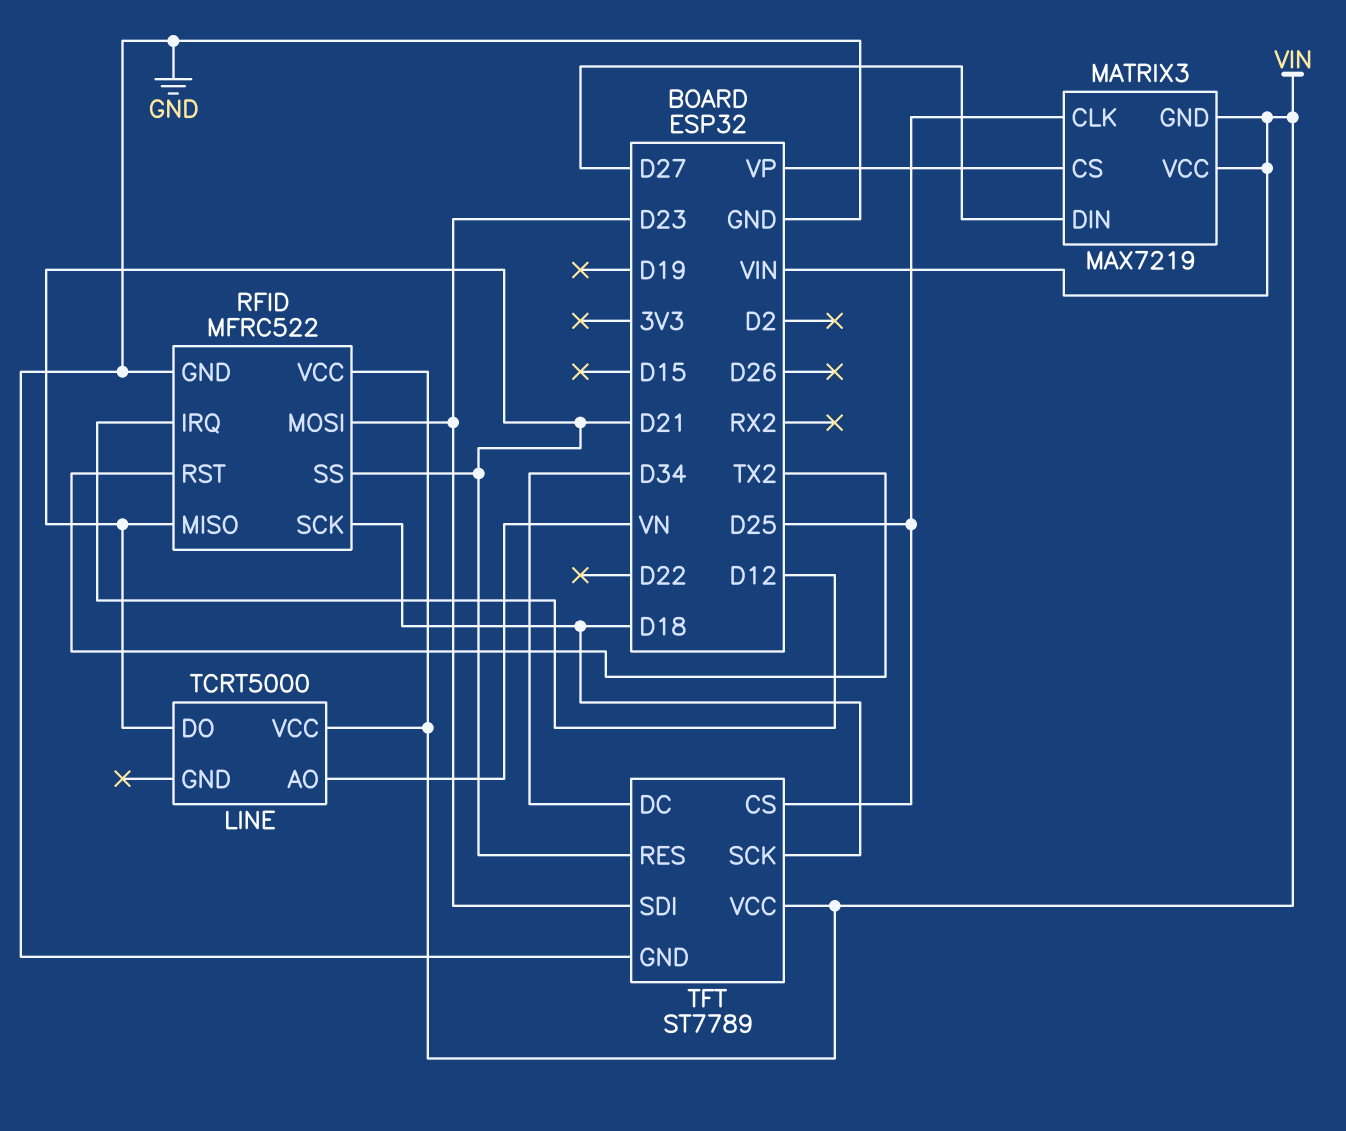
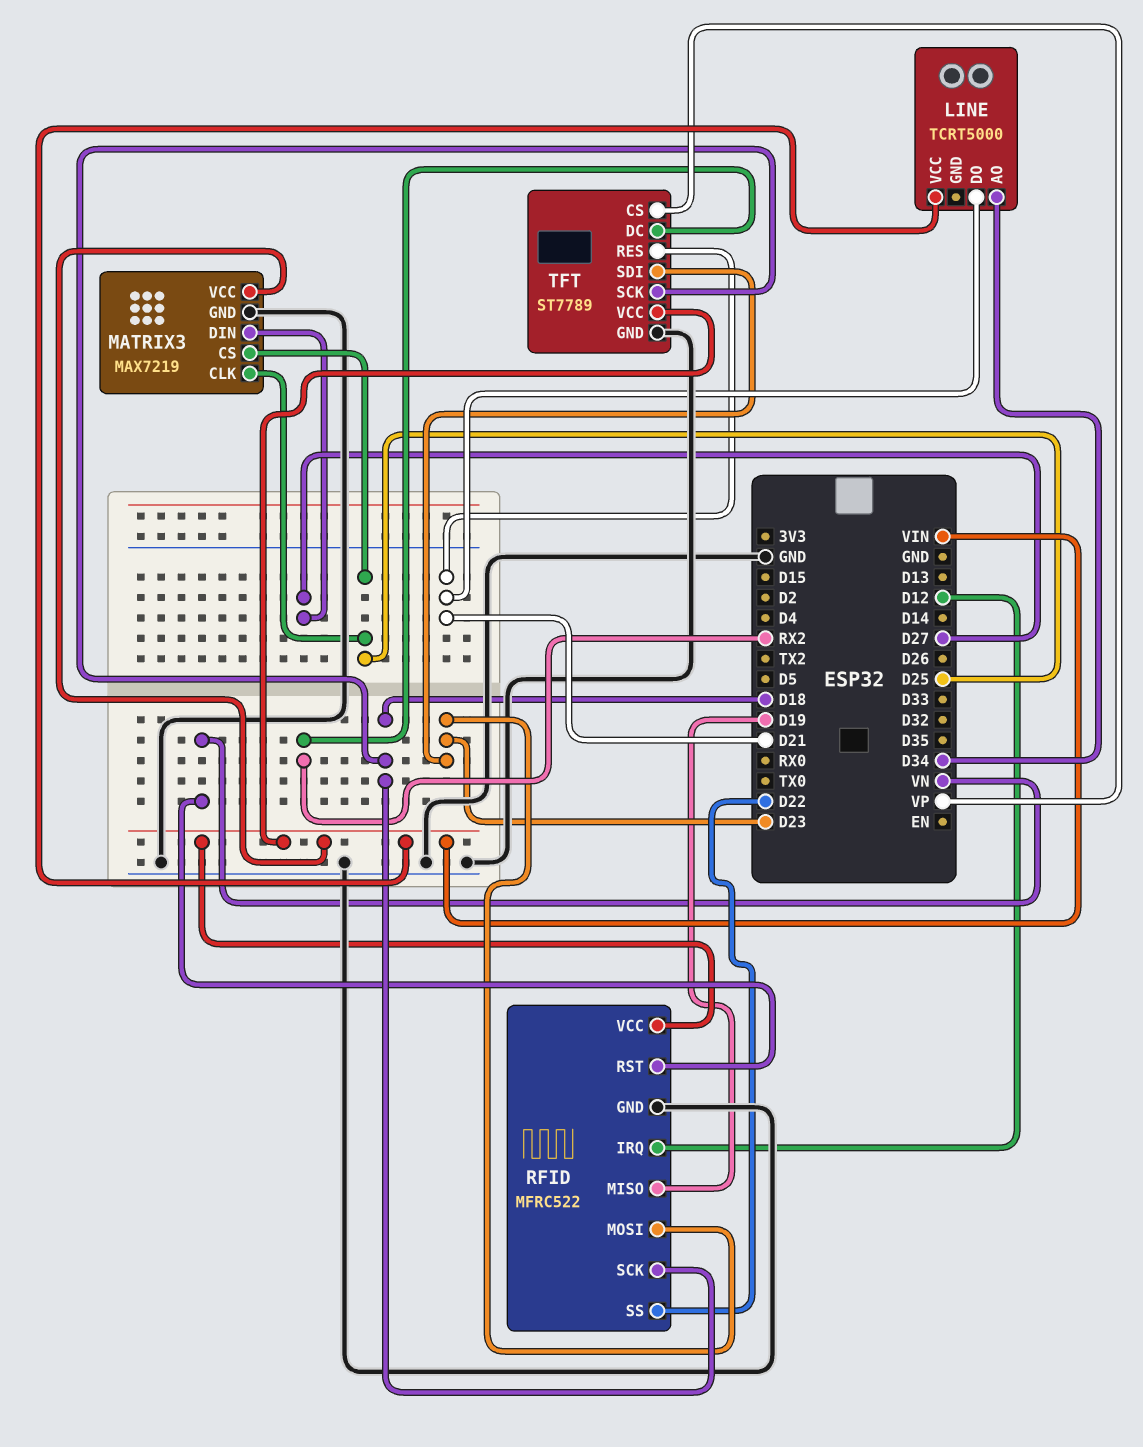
LINE pin AO: VN -> D34
MATRIX3 pin CS: VP -> D25
MATRIX3 pin GND: VIN -> GND
RFID pin MISO: D21 -> D19
RFID pin RST: TX2 -> VN
RFID pin SS: D21 -> D22
TFT pin CS: D25 -> VP
TFT pin DC: D34 -> RX2

